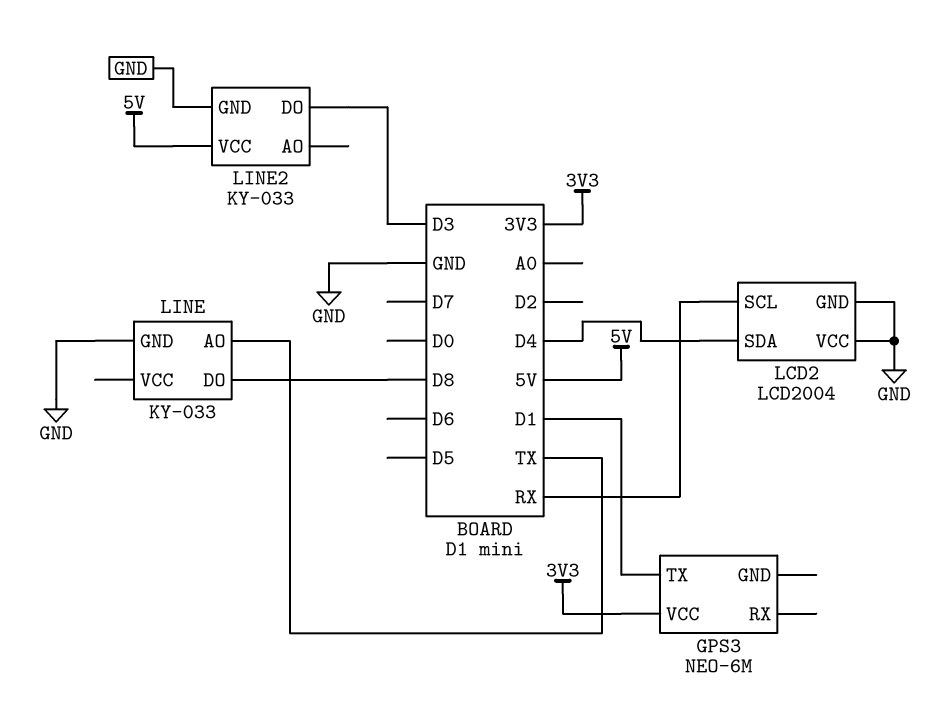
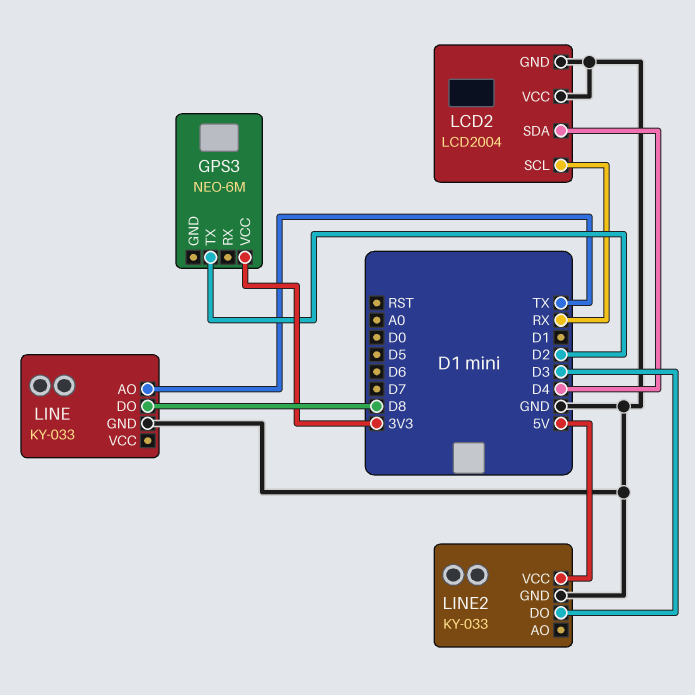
GPS3 pin TX: D1 -> D2

